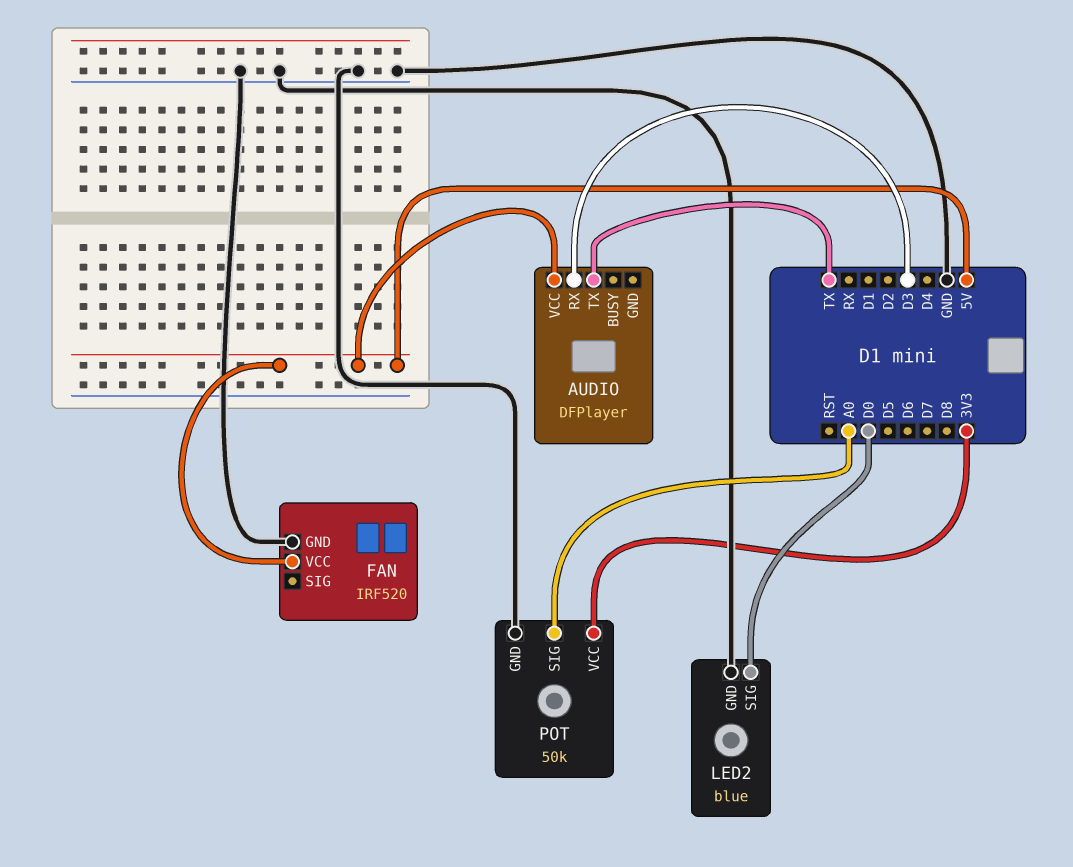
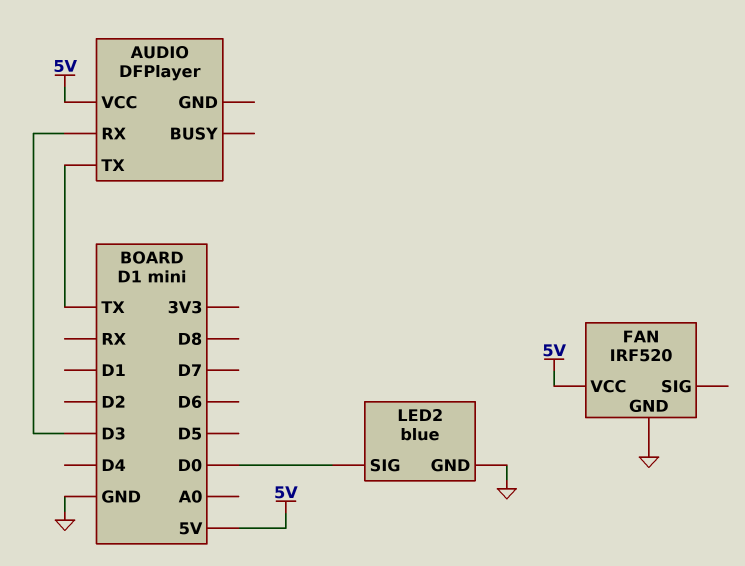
POT: 50k -> none
POT pin GND: GND -> none
POT pin SIG: A0 -> none
POT pin VCC: 3V3 -> none

